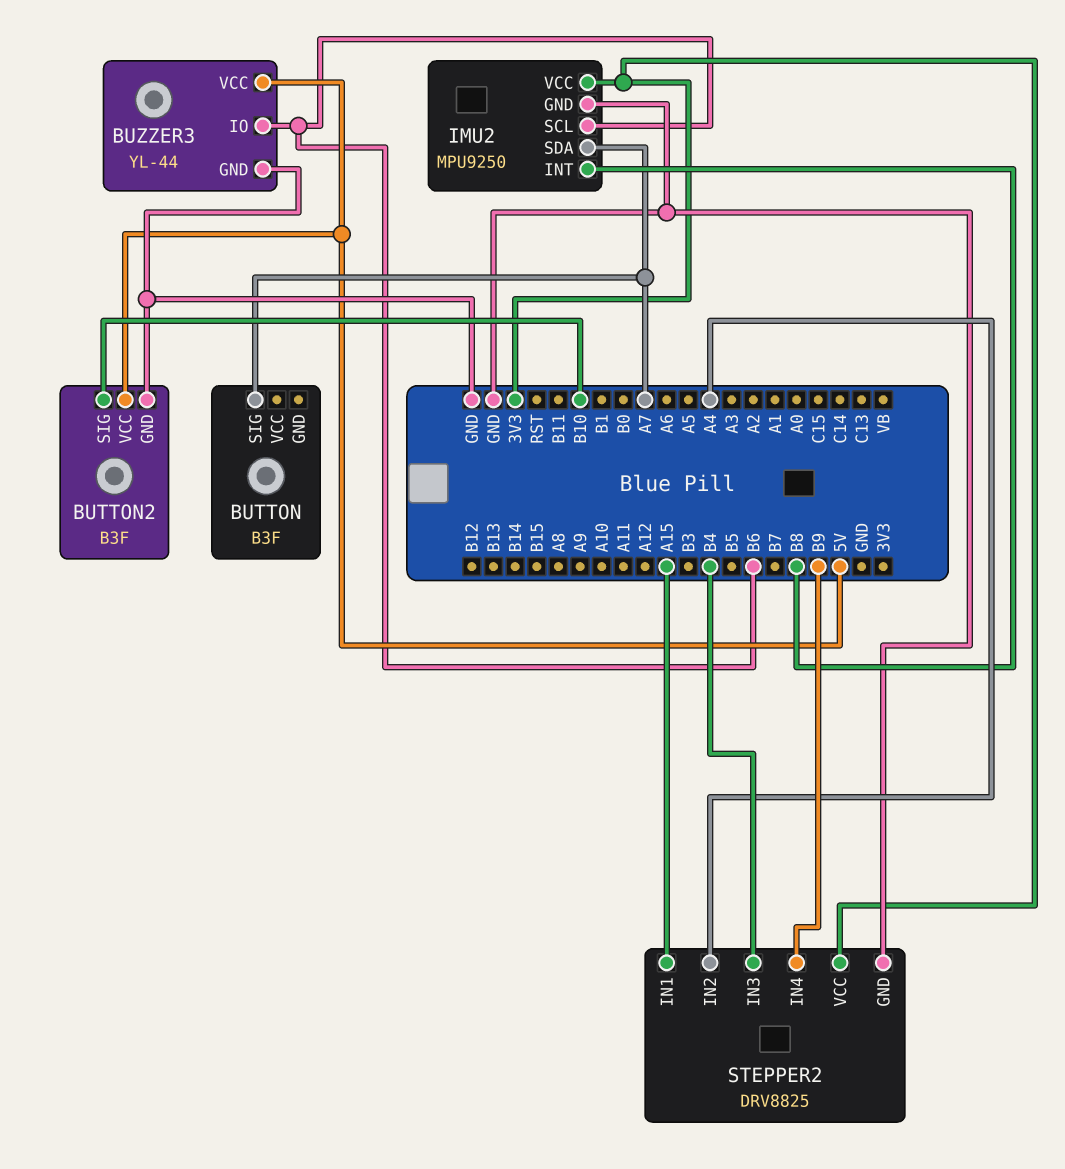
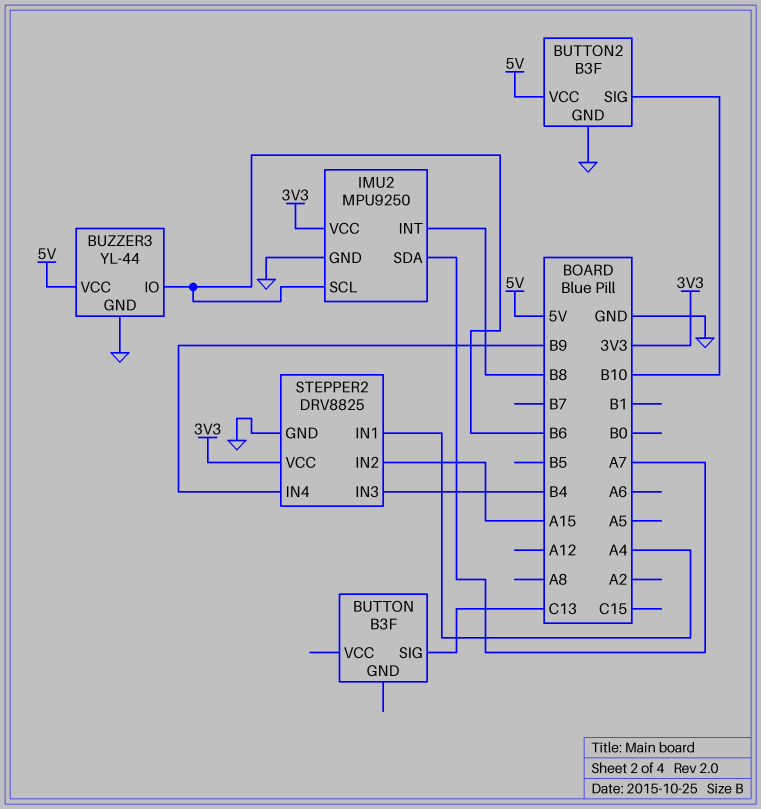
BUTTON pin SIG: A7 -> C13
STEPPER2 pin IN1: A15 -> A4
STEPPER2 pin IN2: A4 -> A15

